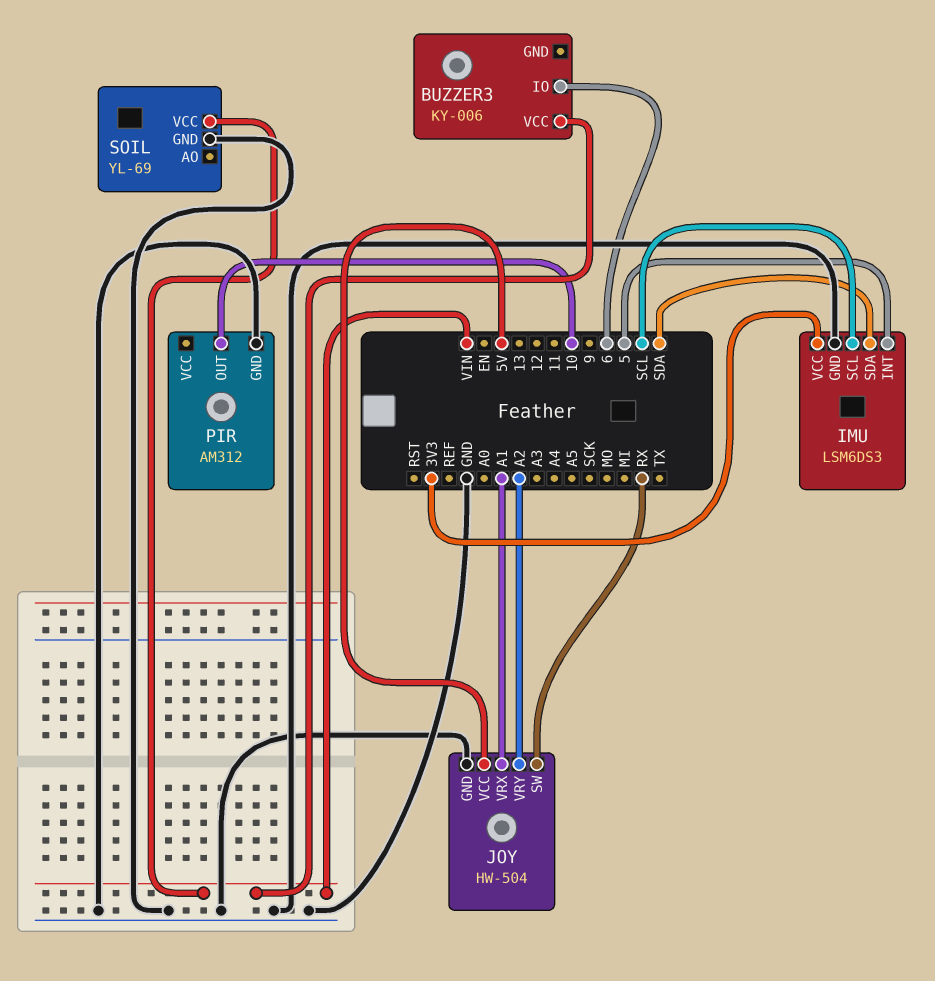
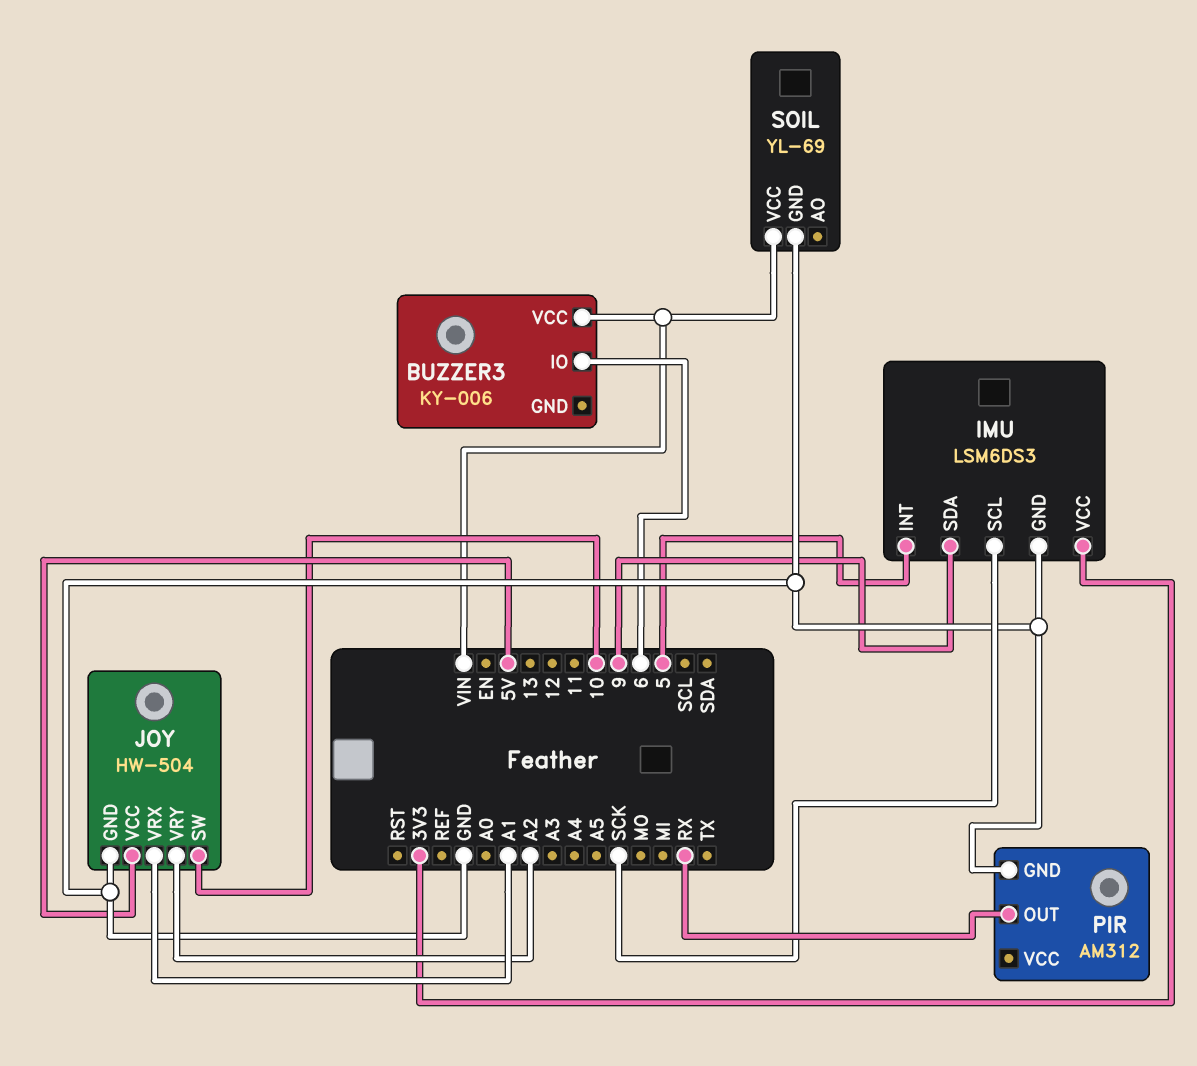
IMU pin SCL: SCL -> SCK
IMU pin SDA: SDA -> 9
JOY pin SW: RX -> 10
PIR pin OUT: 10 -> RX

